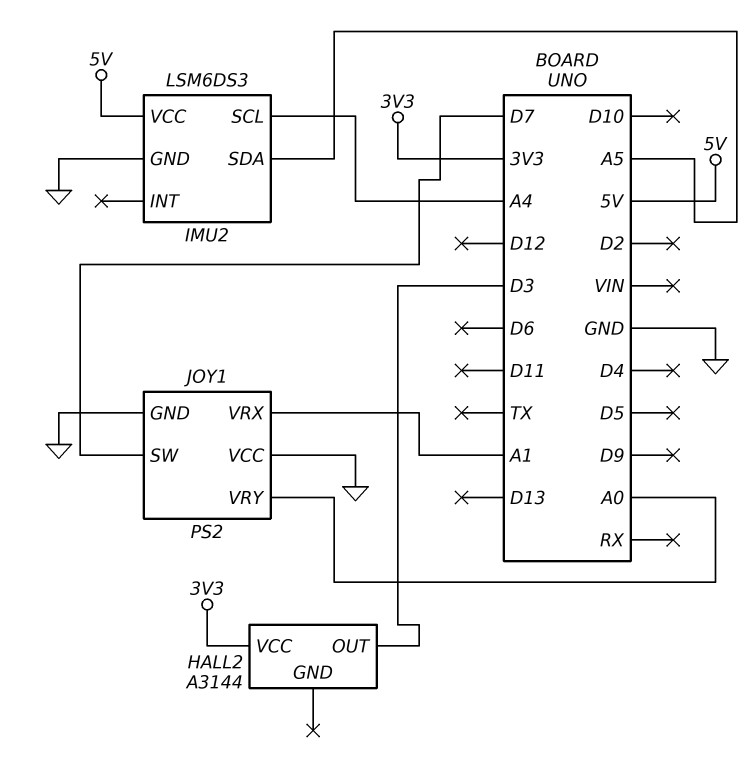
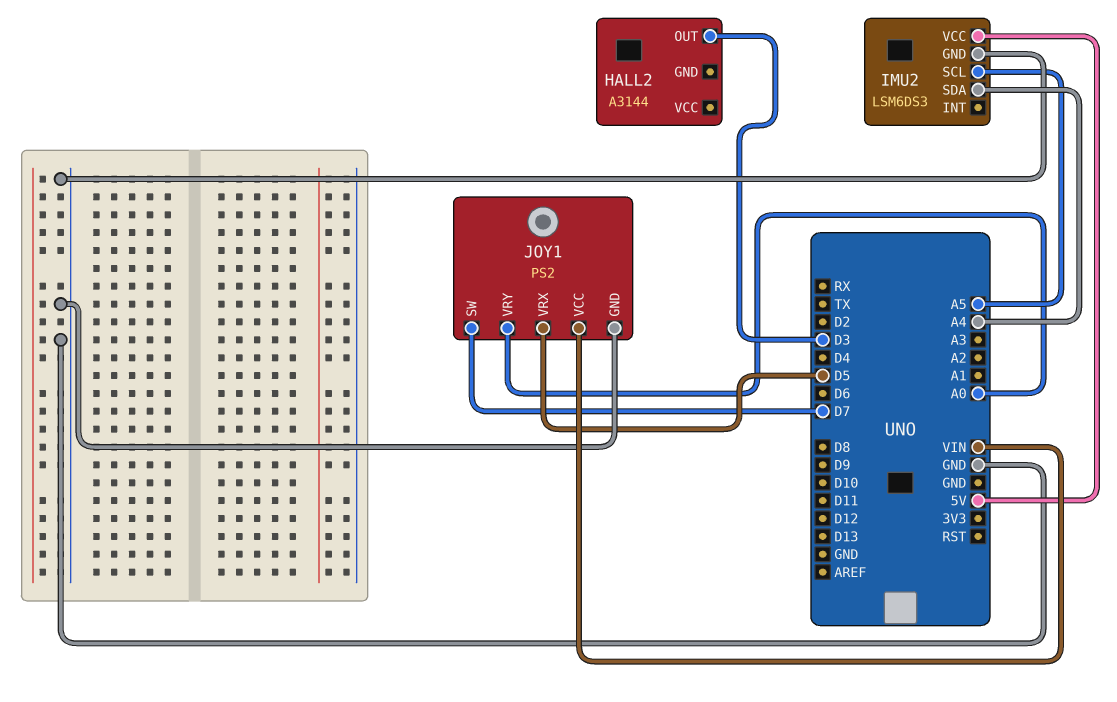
HALL2 pin VCC: 3V3 -> none
IMU2 pin SCL: A4 -> A5
IMU2 pin SDA: A5 -> A4
JOY1 pin VCC: GND -> VIN
JOY1 pin VRX: A1 -> D5

